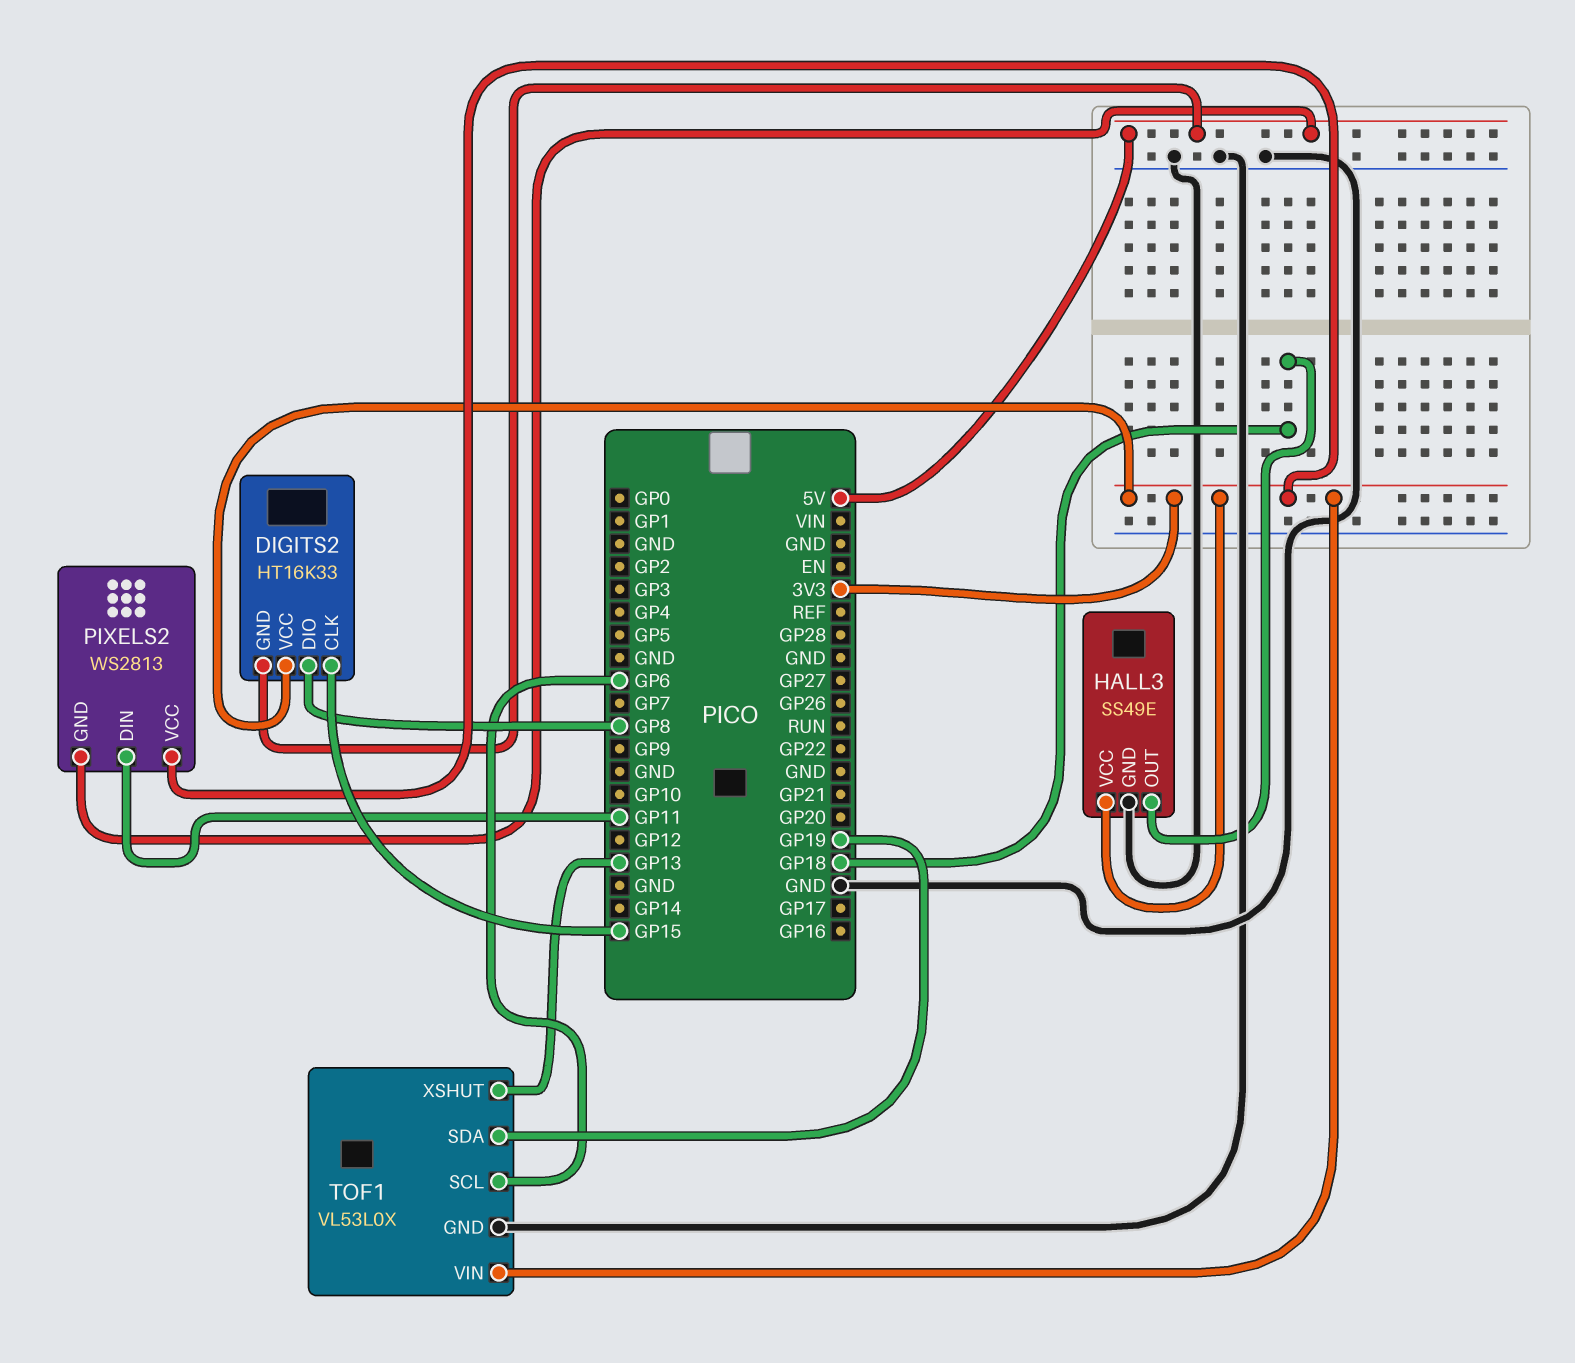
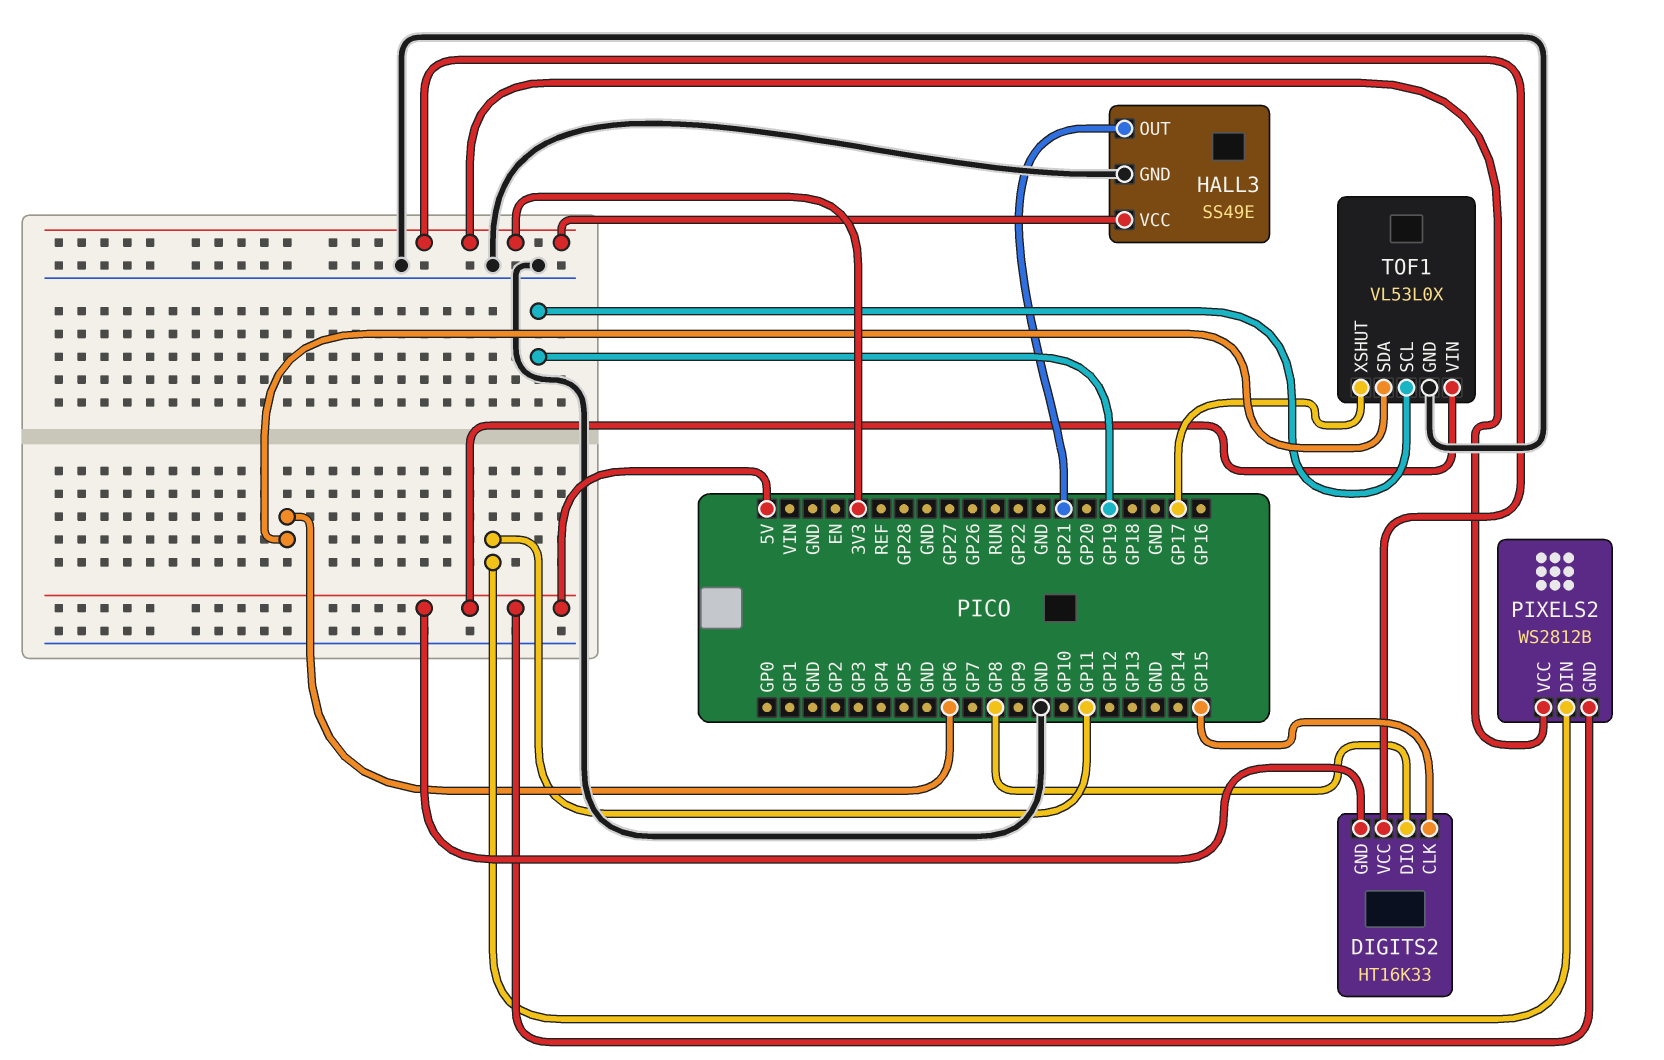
HALL3 pin OUT: GP18 -> GP21
PIXELS2: WS2813 -> WS2812B
TOF1 pin SCL: GP6 -> GP19
TOF1 pin SDA: GP19 -> GP6
TOF1 pin VIN: 3V3 -> 5V
TOF1 pin XSHUT: GP13 -> GP17

